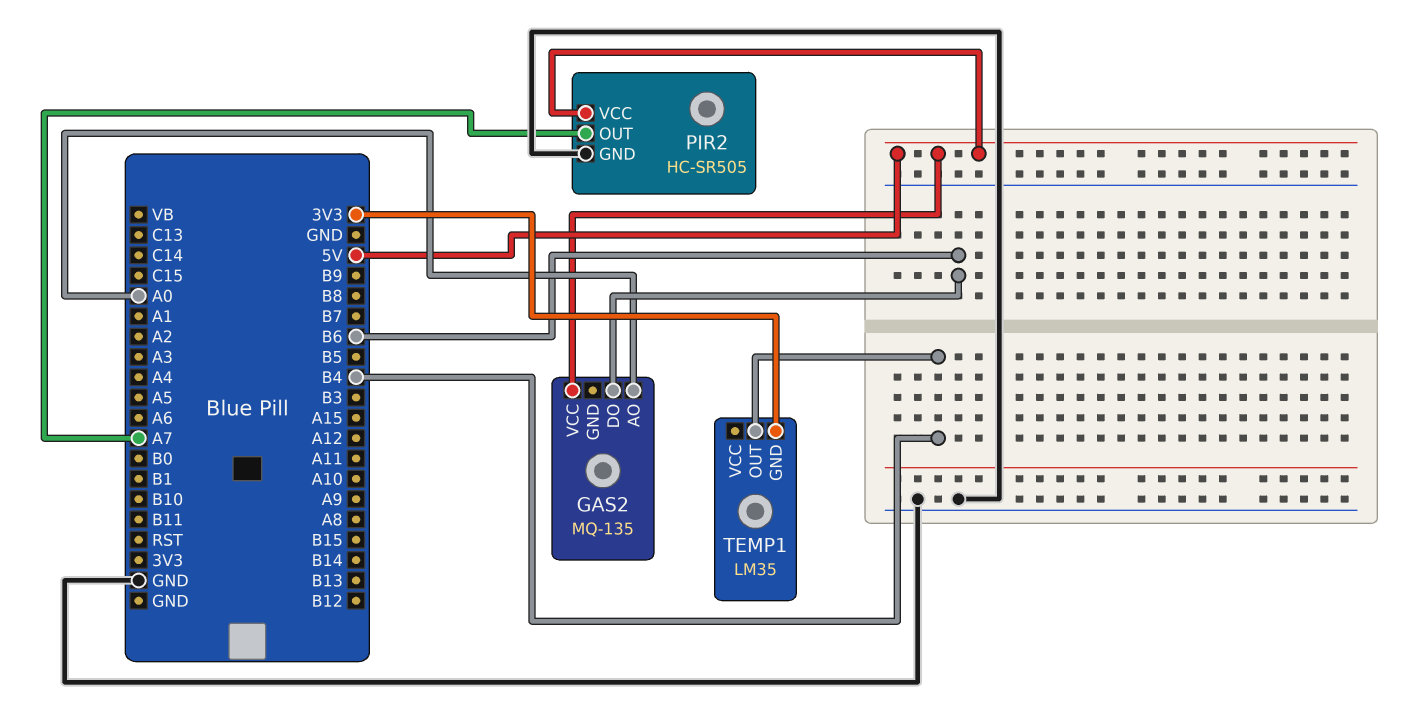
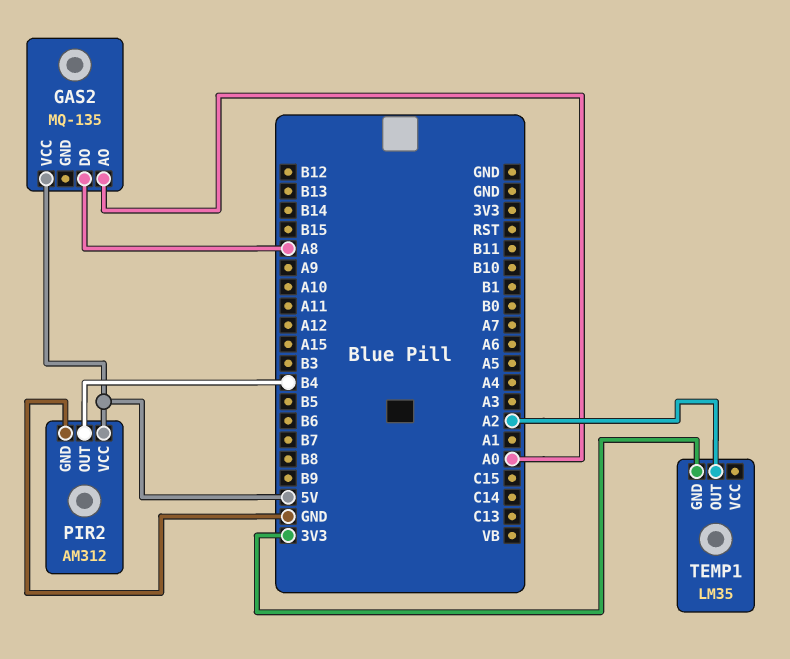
GAS2 pin DO: B6 -> A8
PIR2: HC-SR505 -> AM312
PIR2 pin OUT: A7 -> B4
TEMP1 pin OUT: B4 -> A2

